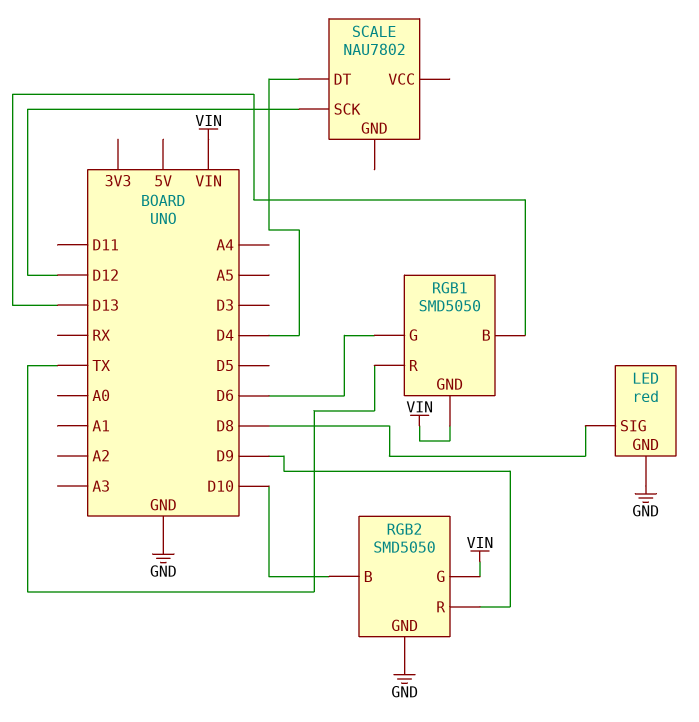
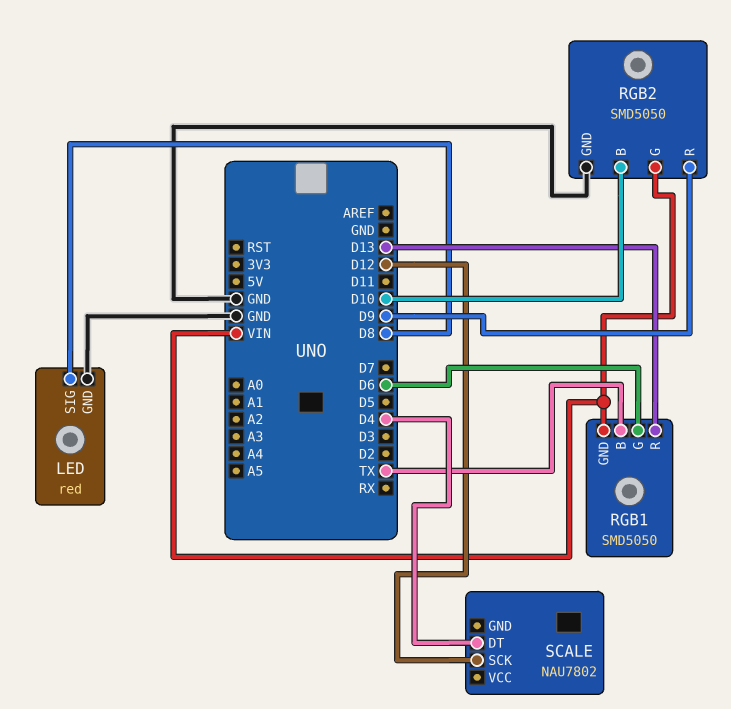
RGB1 pin B: D13 -> TX
RGB1 pin R: TX -> D13

